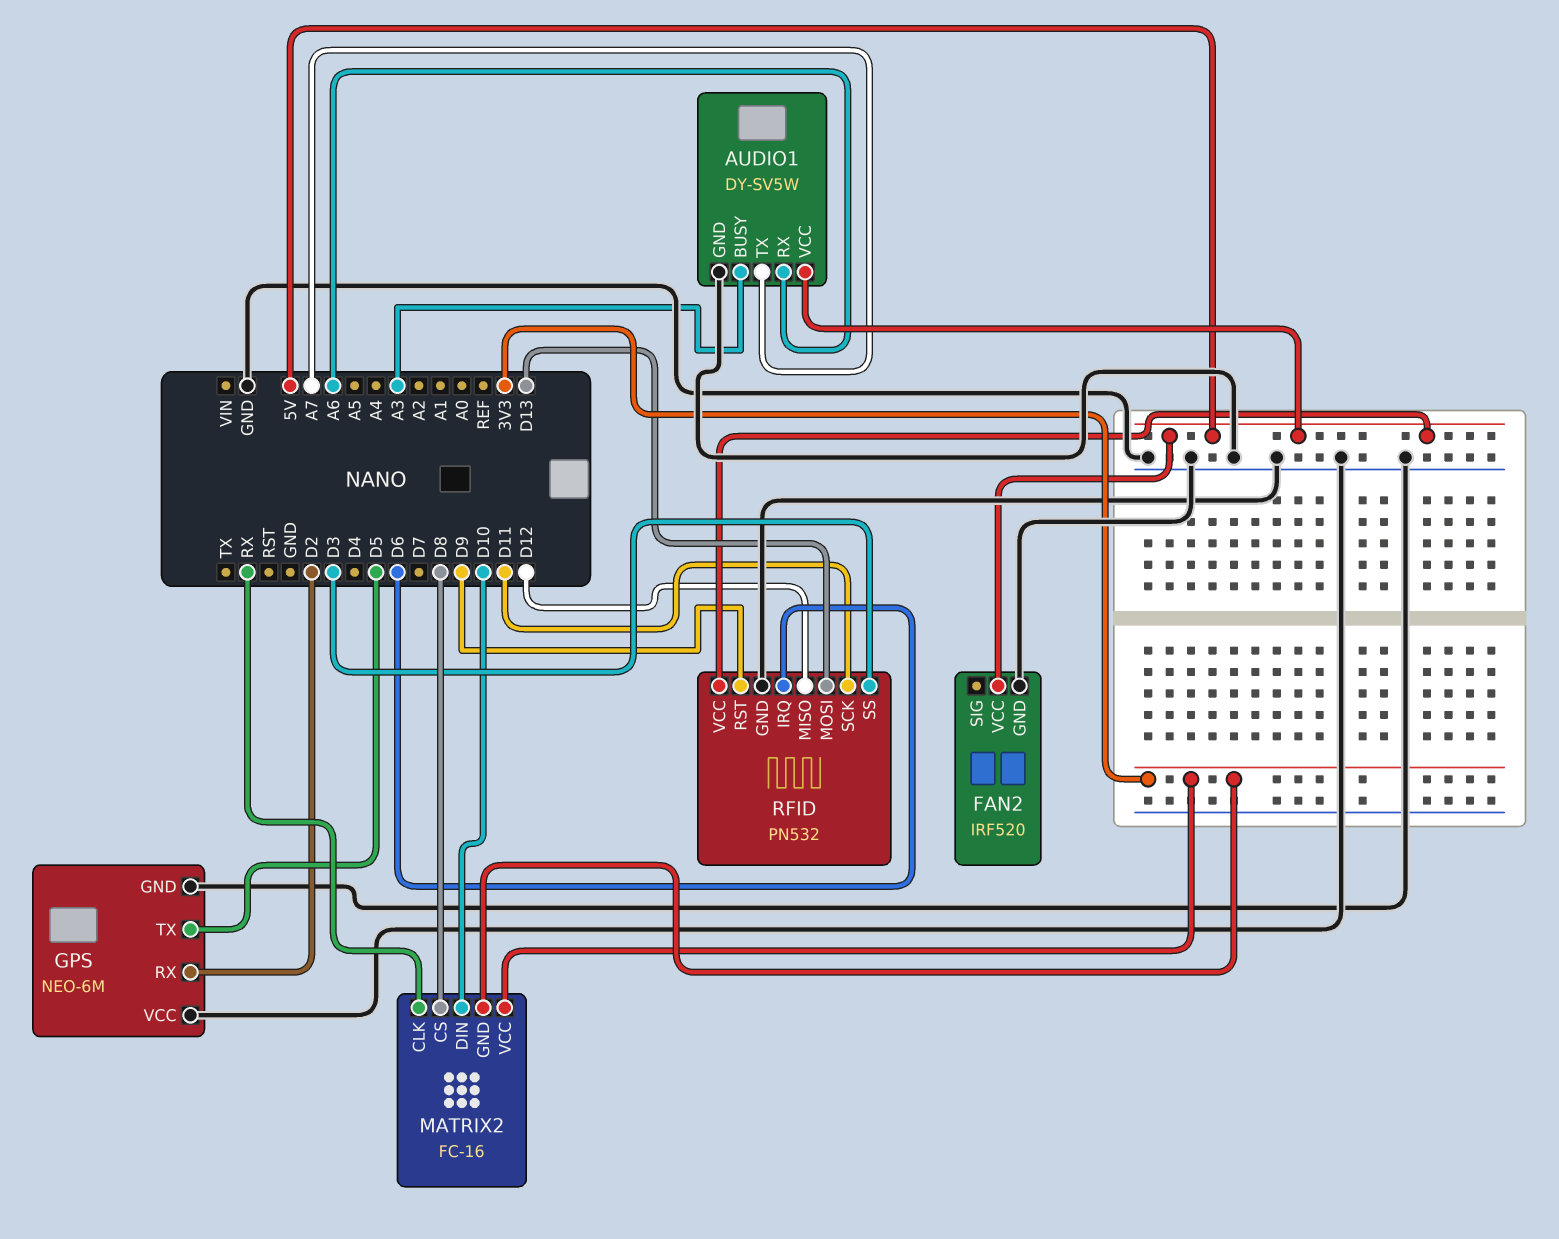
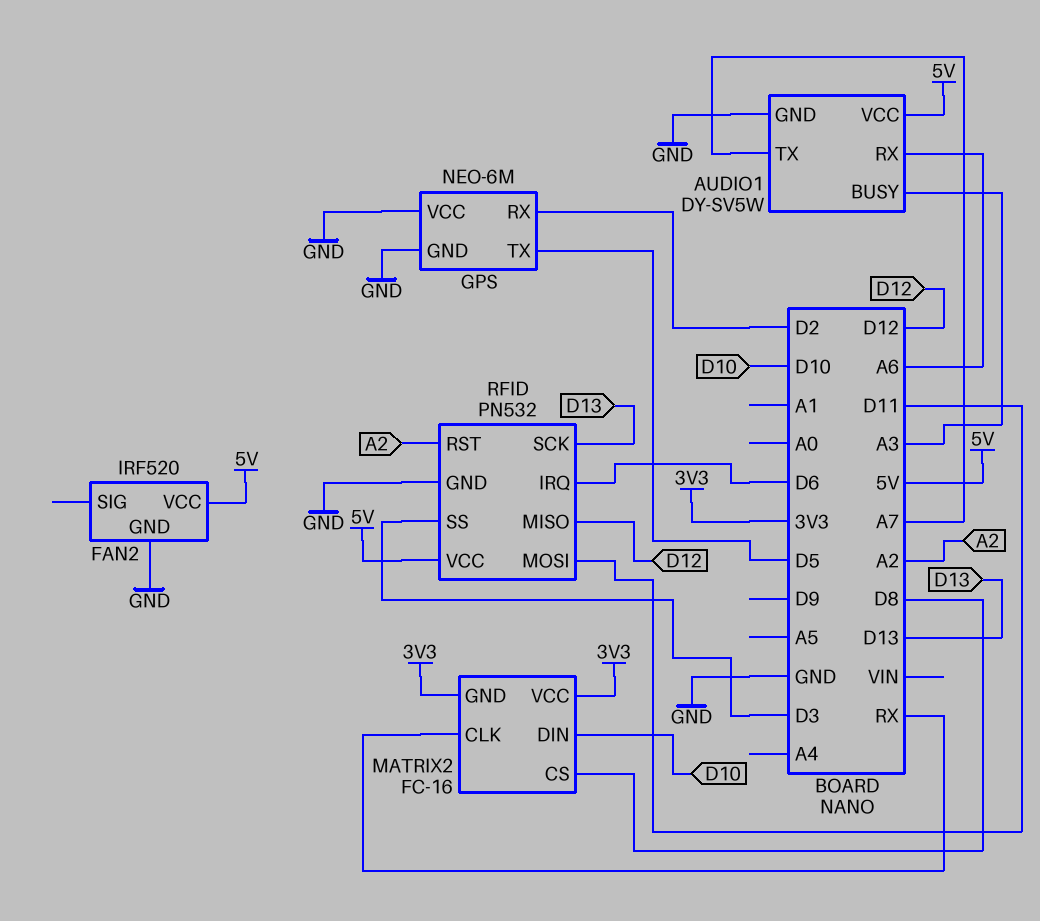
RFID pin MOSI: D13 -> D11
RFID pin RST: D9 -> A2
RFID pin SCK: D11 -> D13

